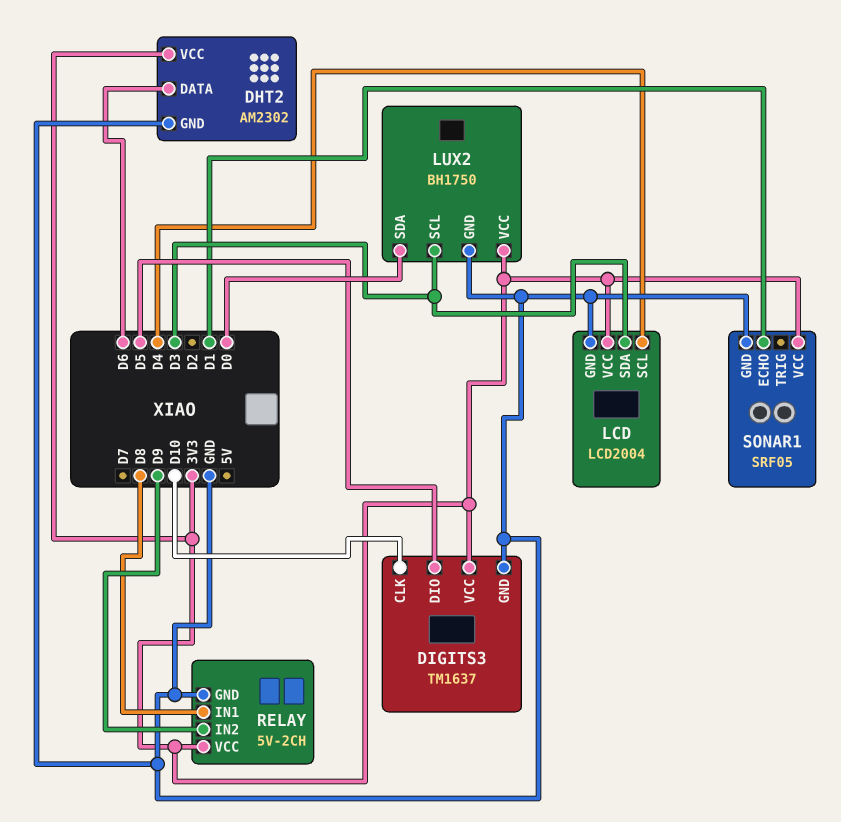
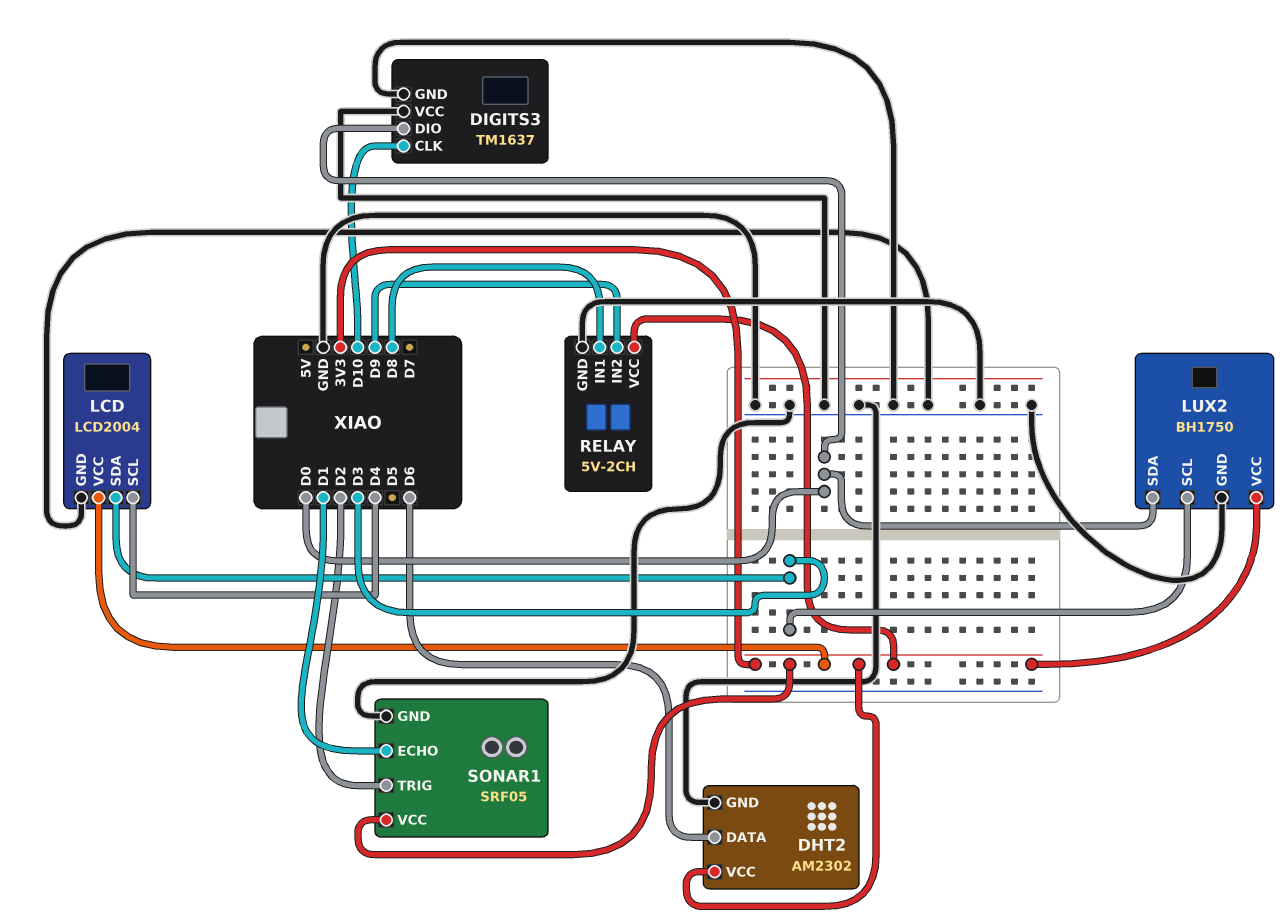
DIGITS3 pin DIO: D5 -> D0
DIGITS3 pin VCC: 3V3 -> GND
SONAR1 pin TRIG: none -> D2

